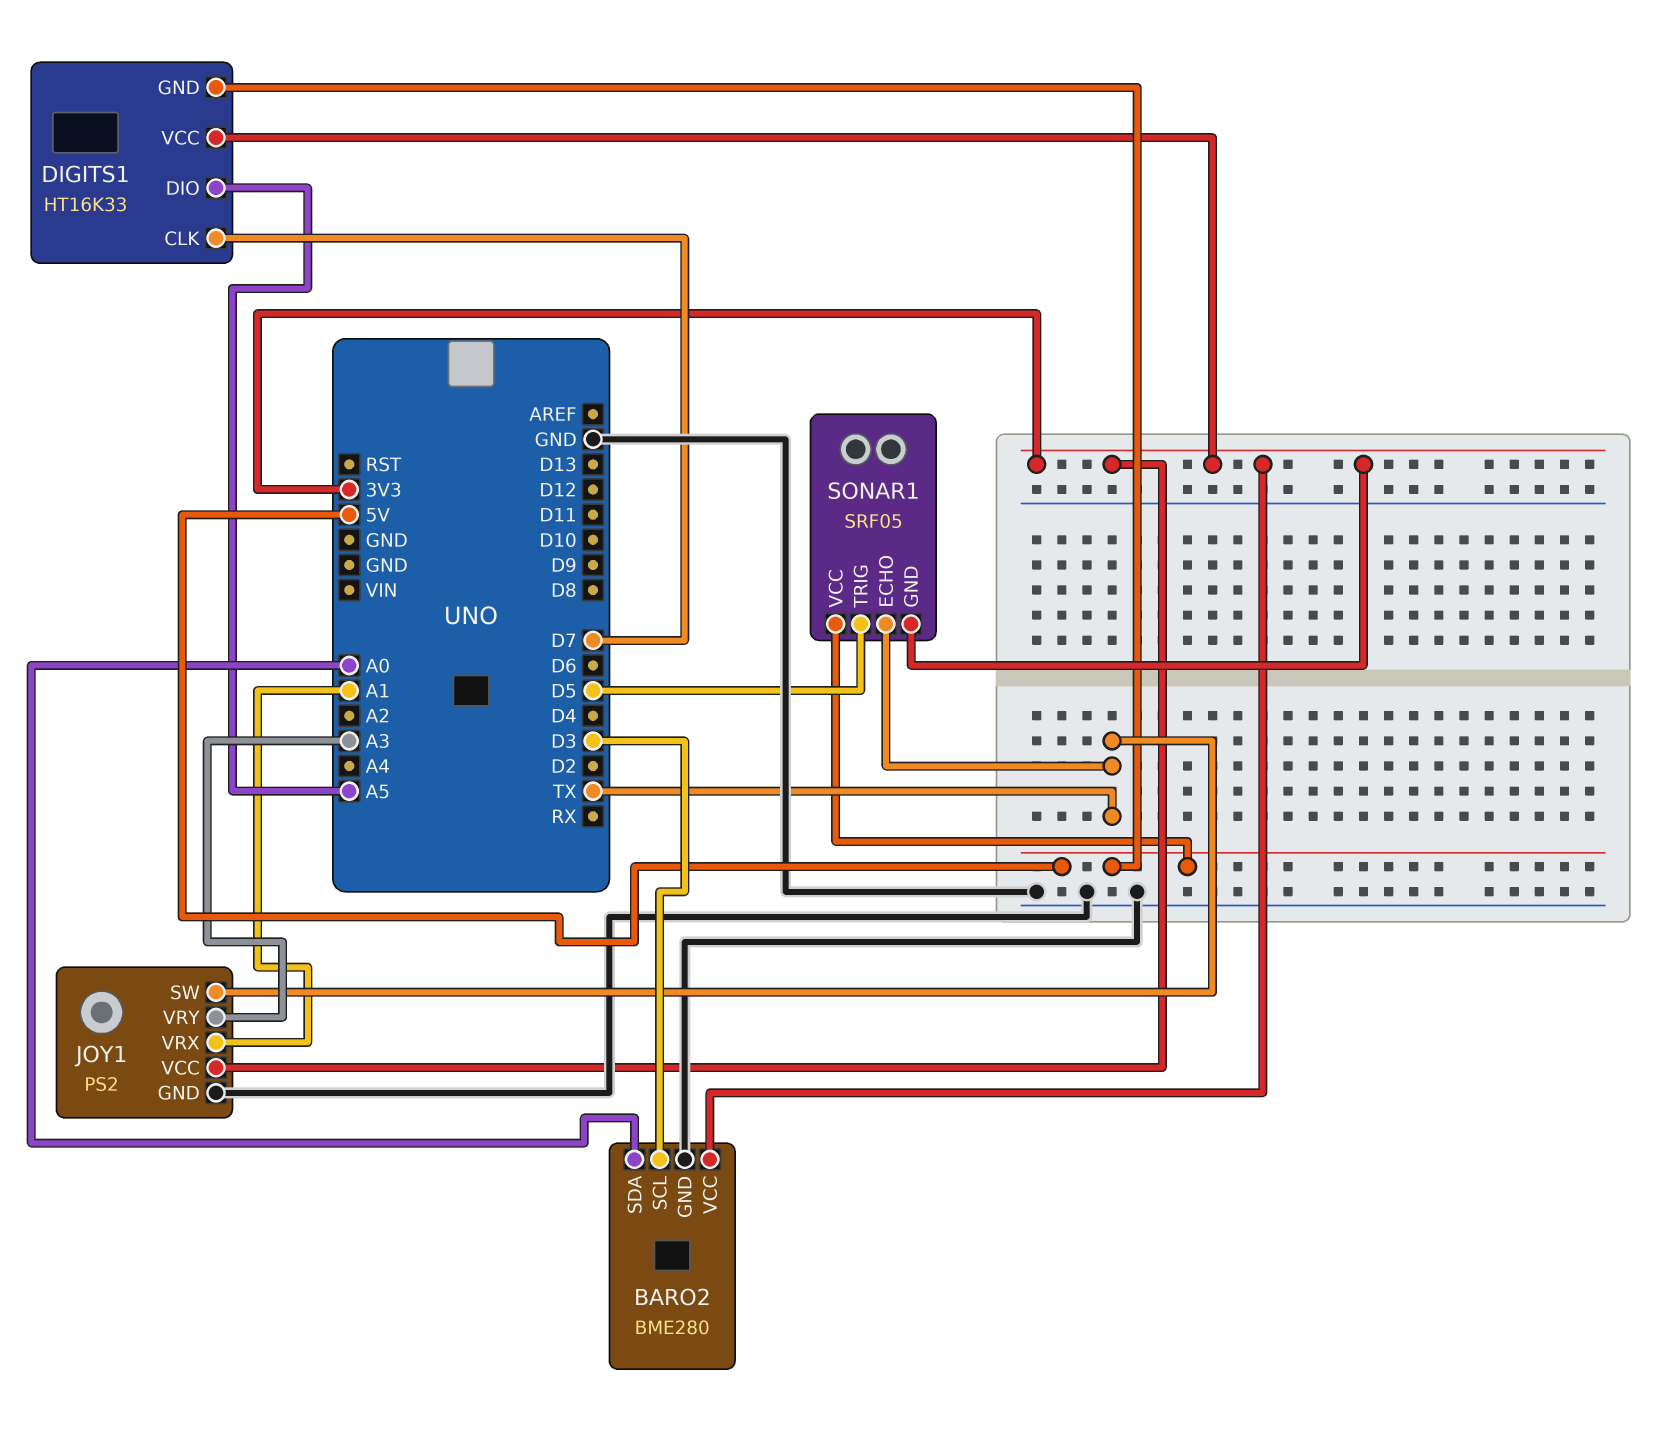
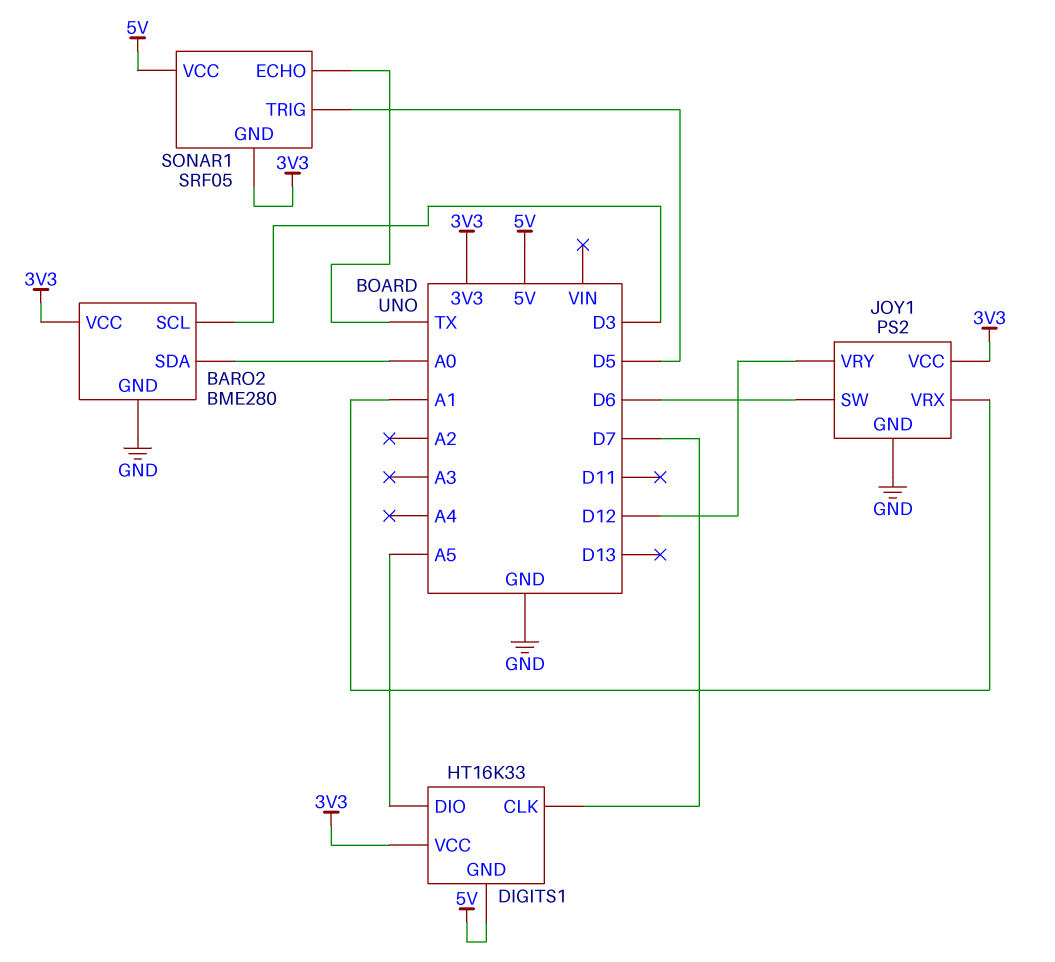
JOY1 pin SW: TX -> D6
JOY1 pin VRY: A3 -> D12

